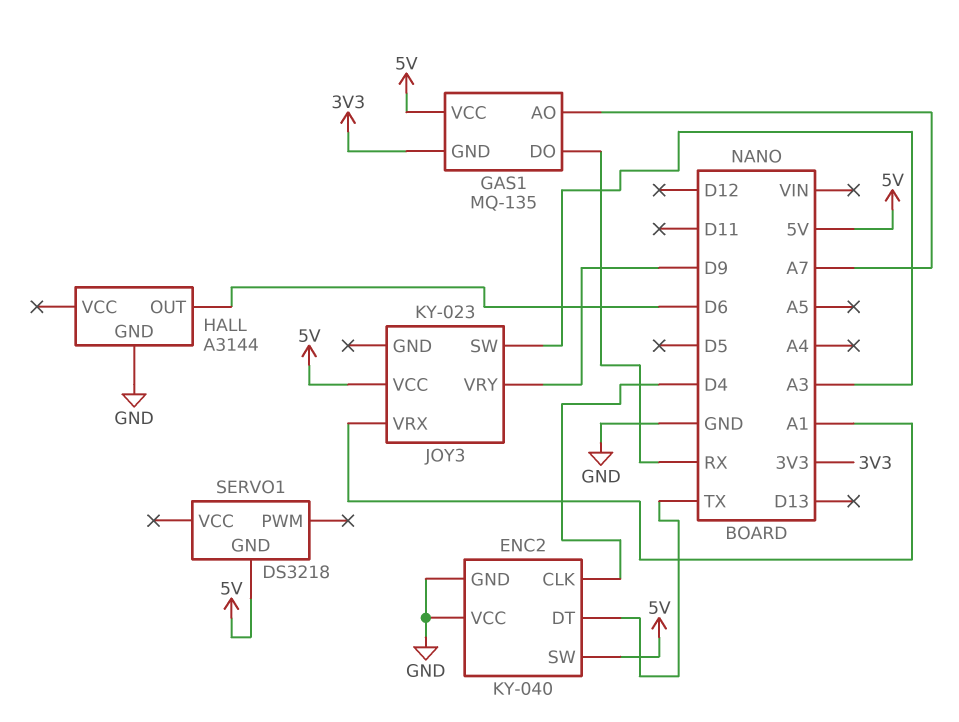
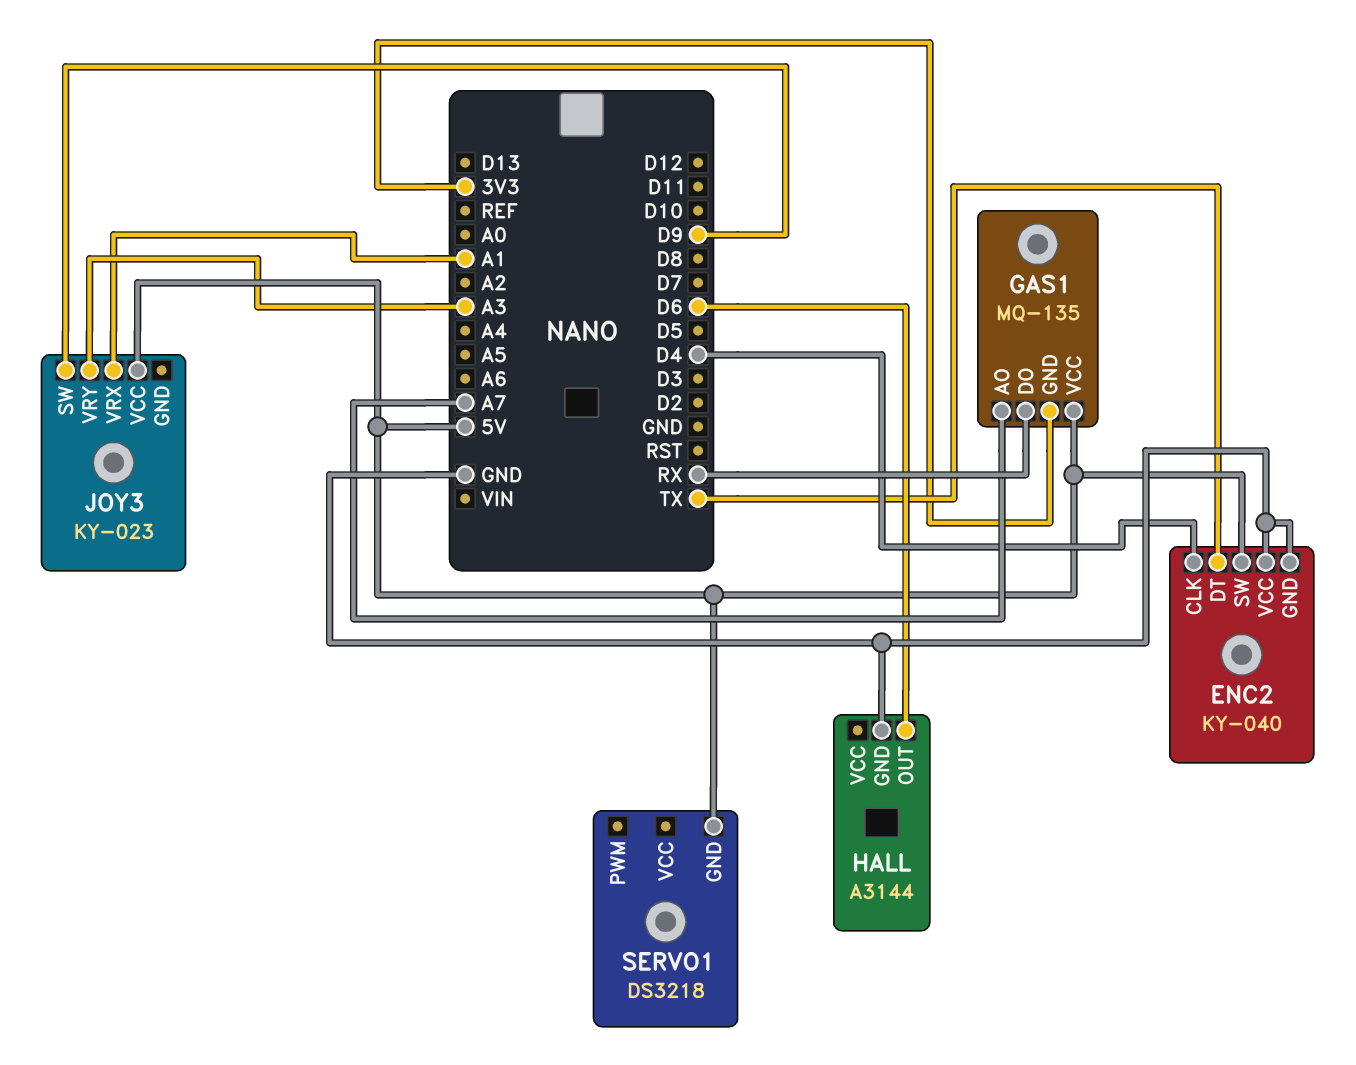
JOY3 pin SW: A3 -> D9
JOY3 pin VRY: D9 -> A3

